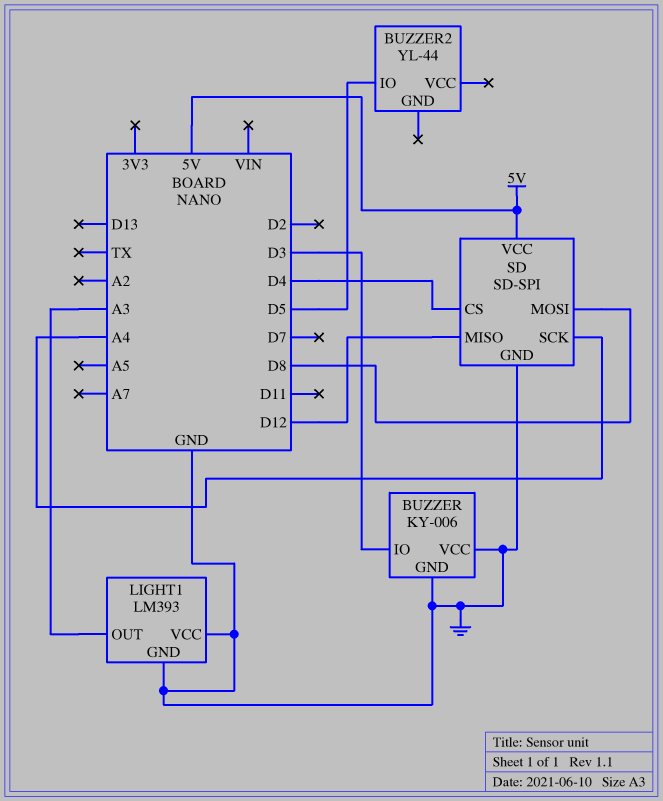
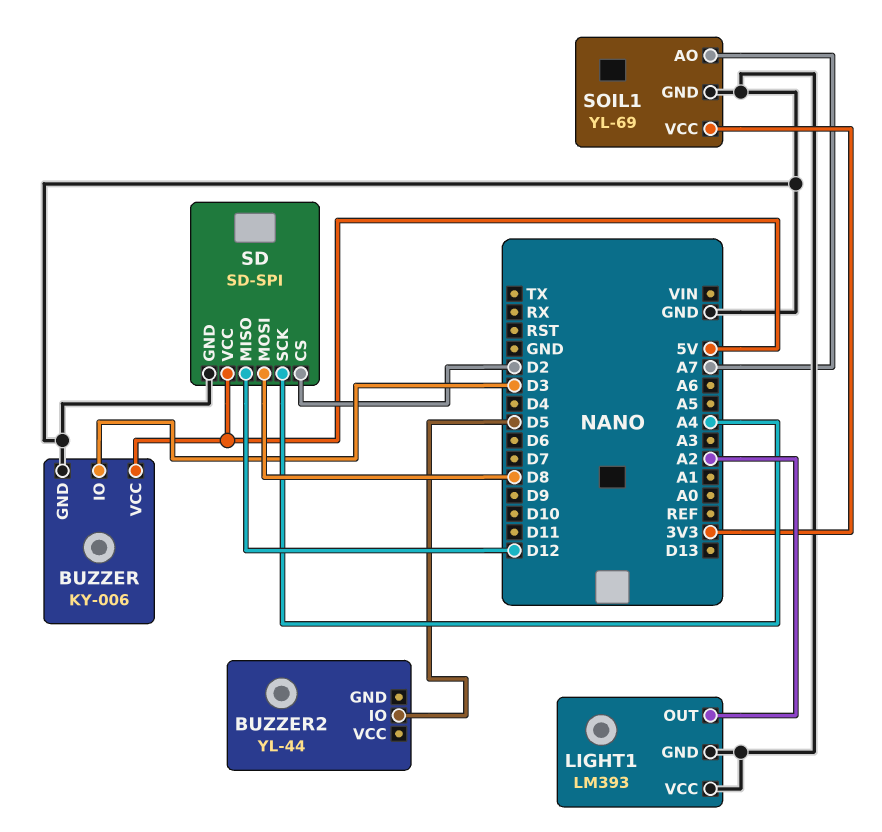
BUZZER pin VCC: GND -> 5V
LIGHT1 pin OUT: A3 -> A2
SD pin CS: D4 -> D2
SOIL1: none -> YL-69
SOIL1 pin AO: none -> A7
SOIL1 pin GND: none -> GND
SOIL1 pin VCC: none -> 3V3

